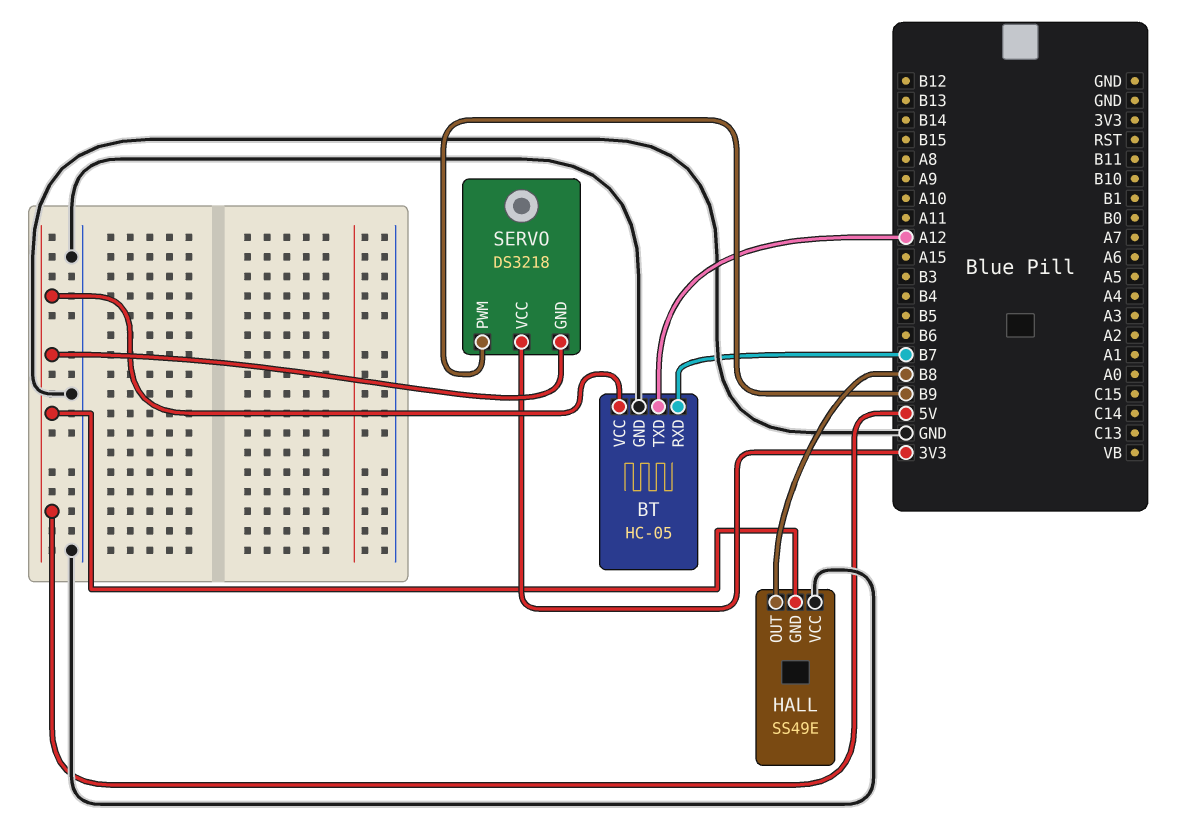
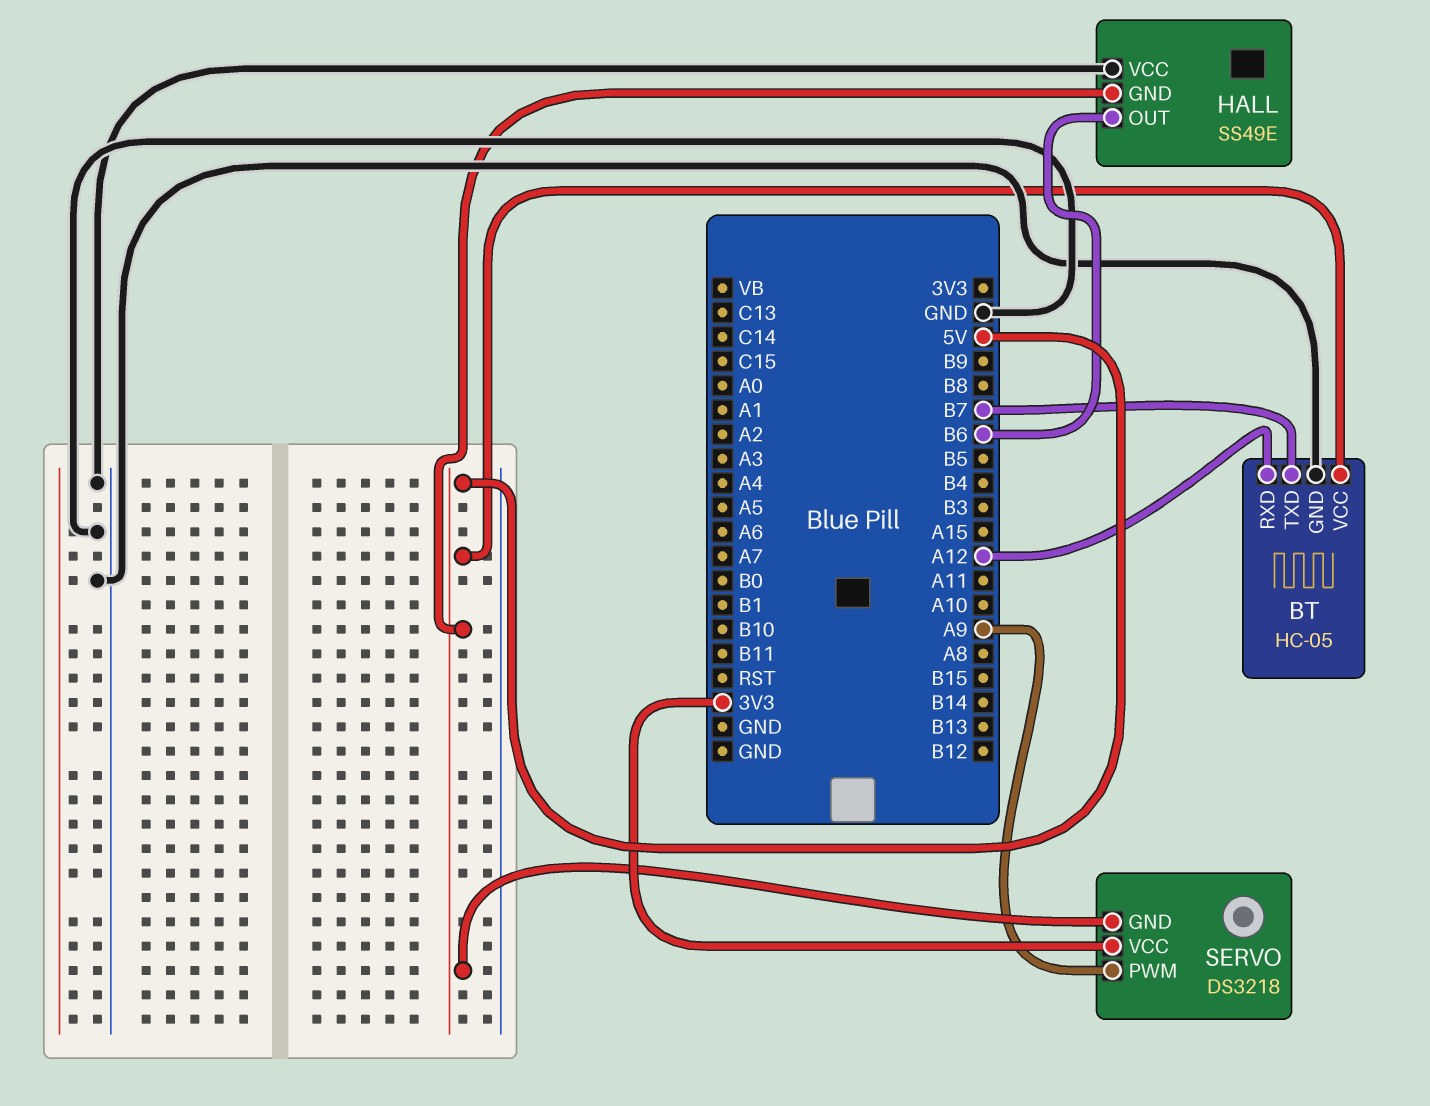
BT pin RXD: B7 -> A12
BT pin TXD: A12 -> B7
HALL pin OUT: B8 -> B6
SERVO pin PWM: B9 -> A9

